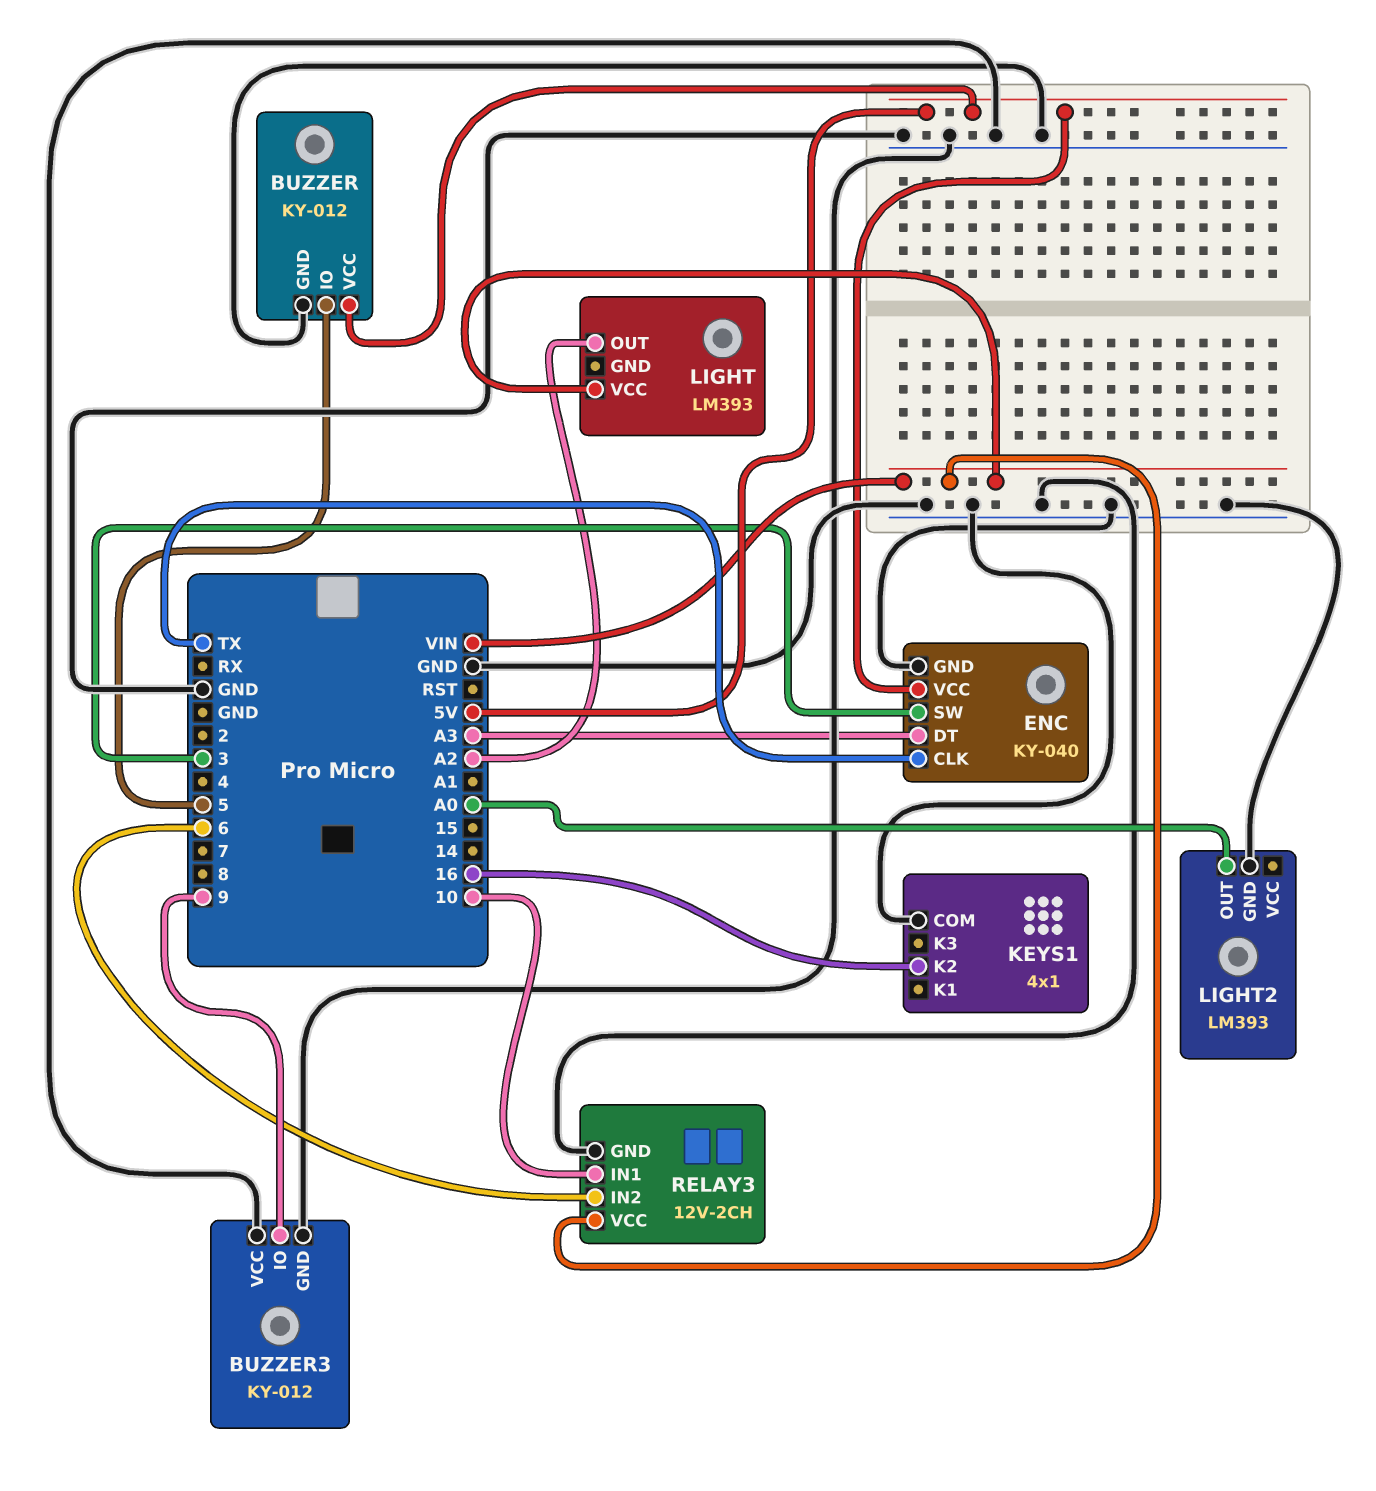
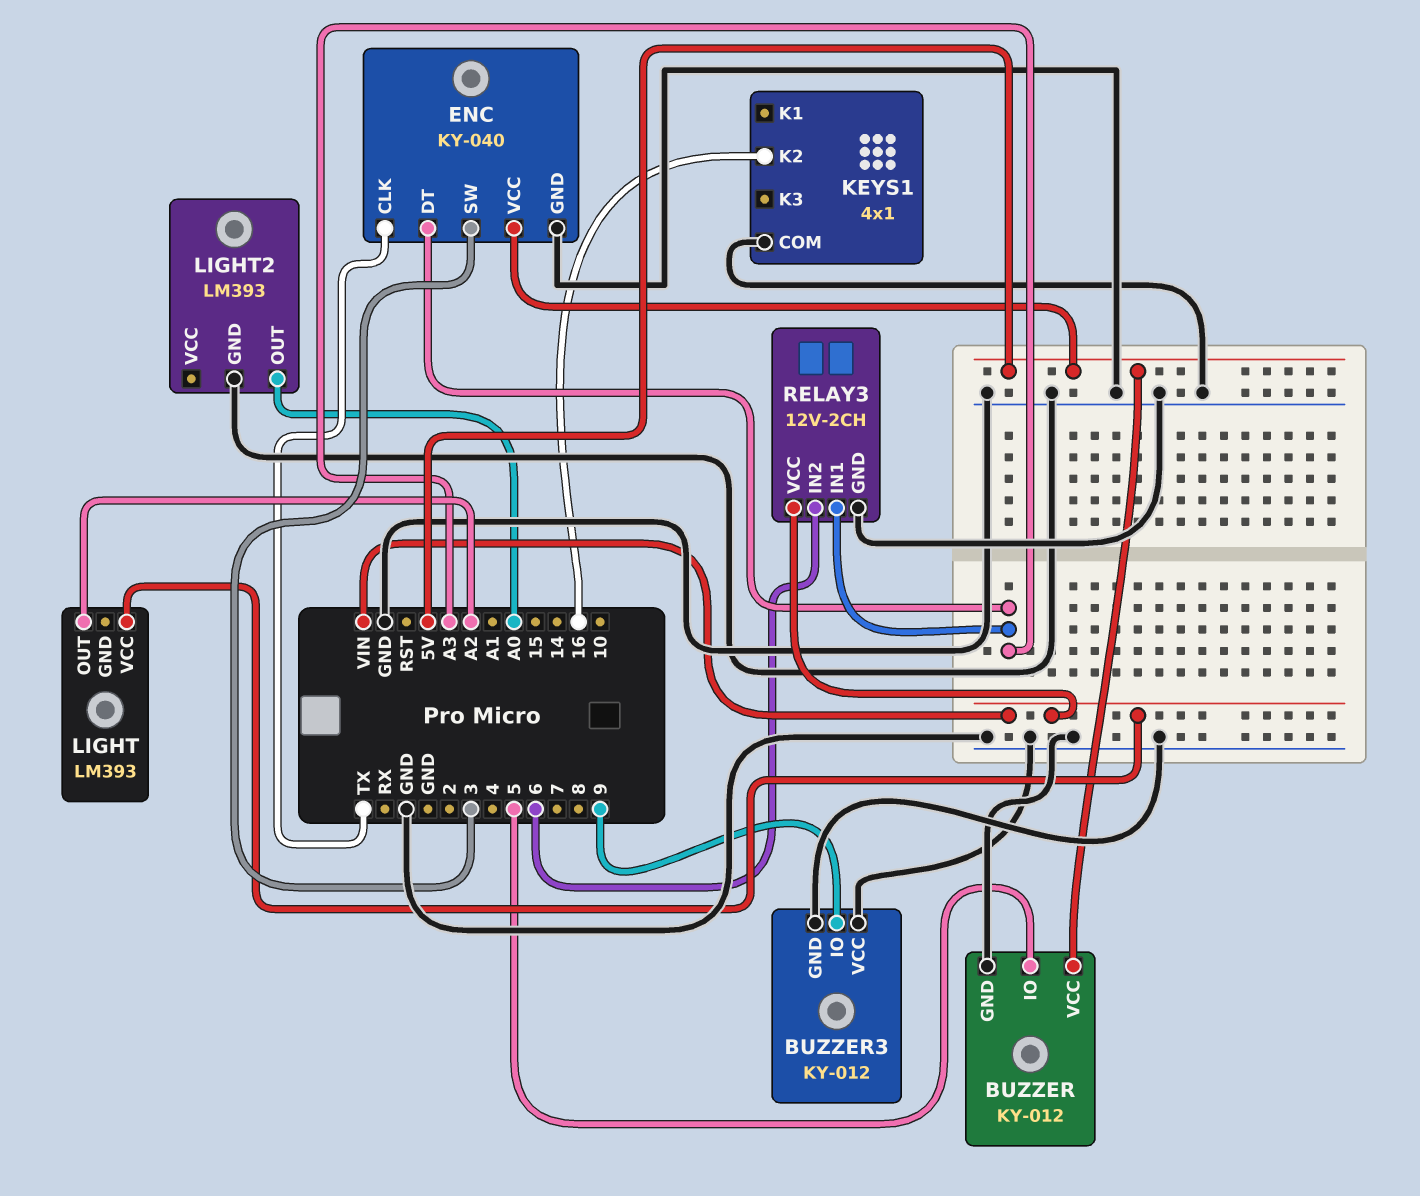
RELAY3 pin IN1: 10 -> A3

